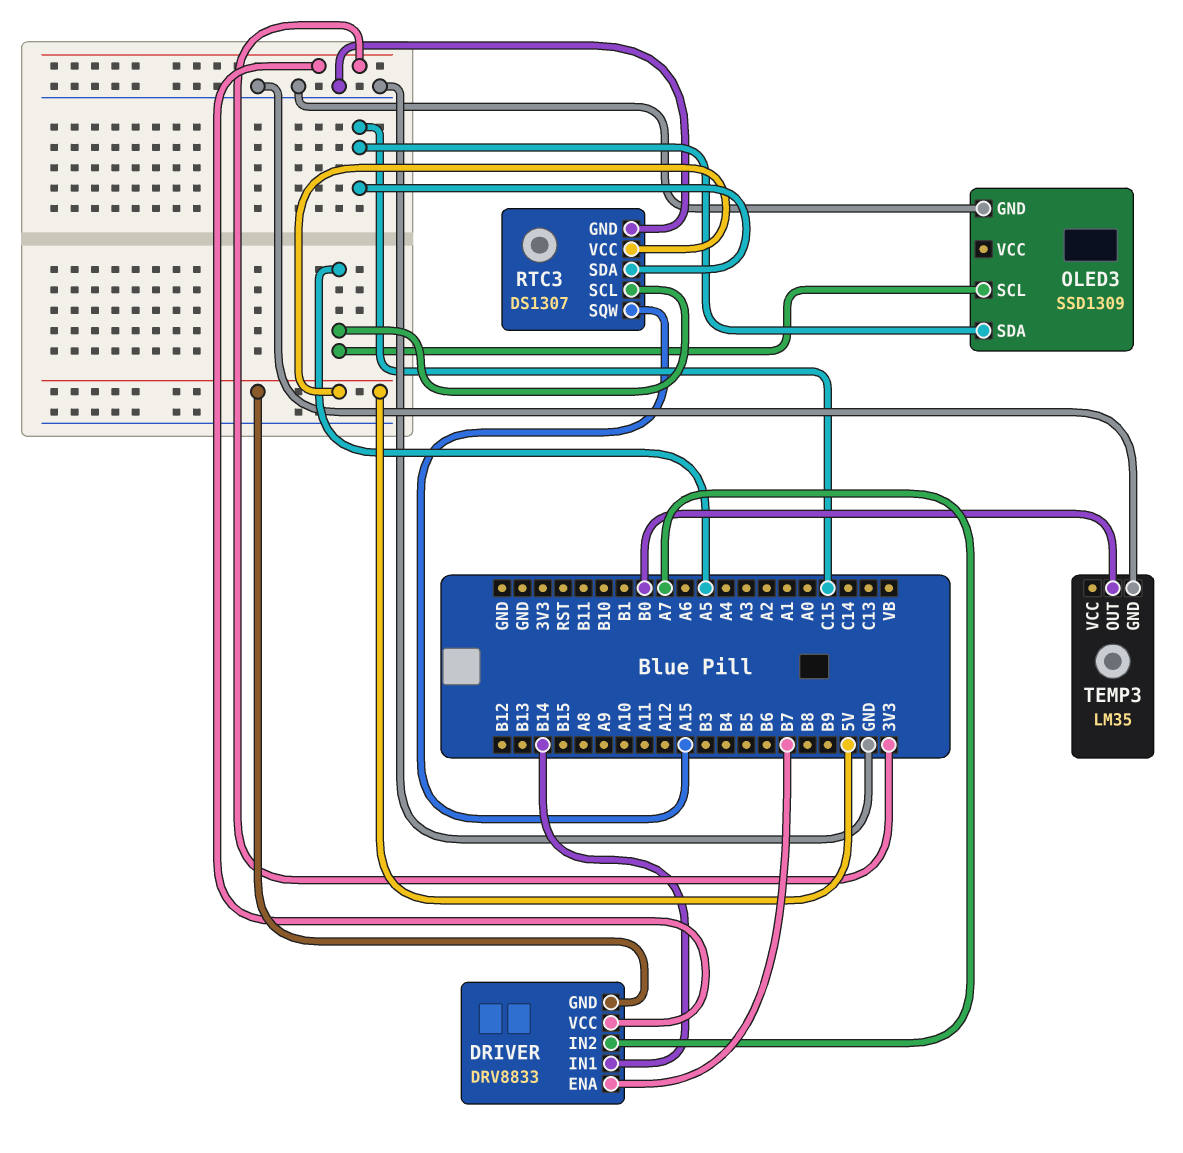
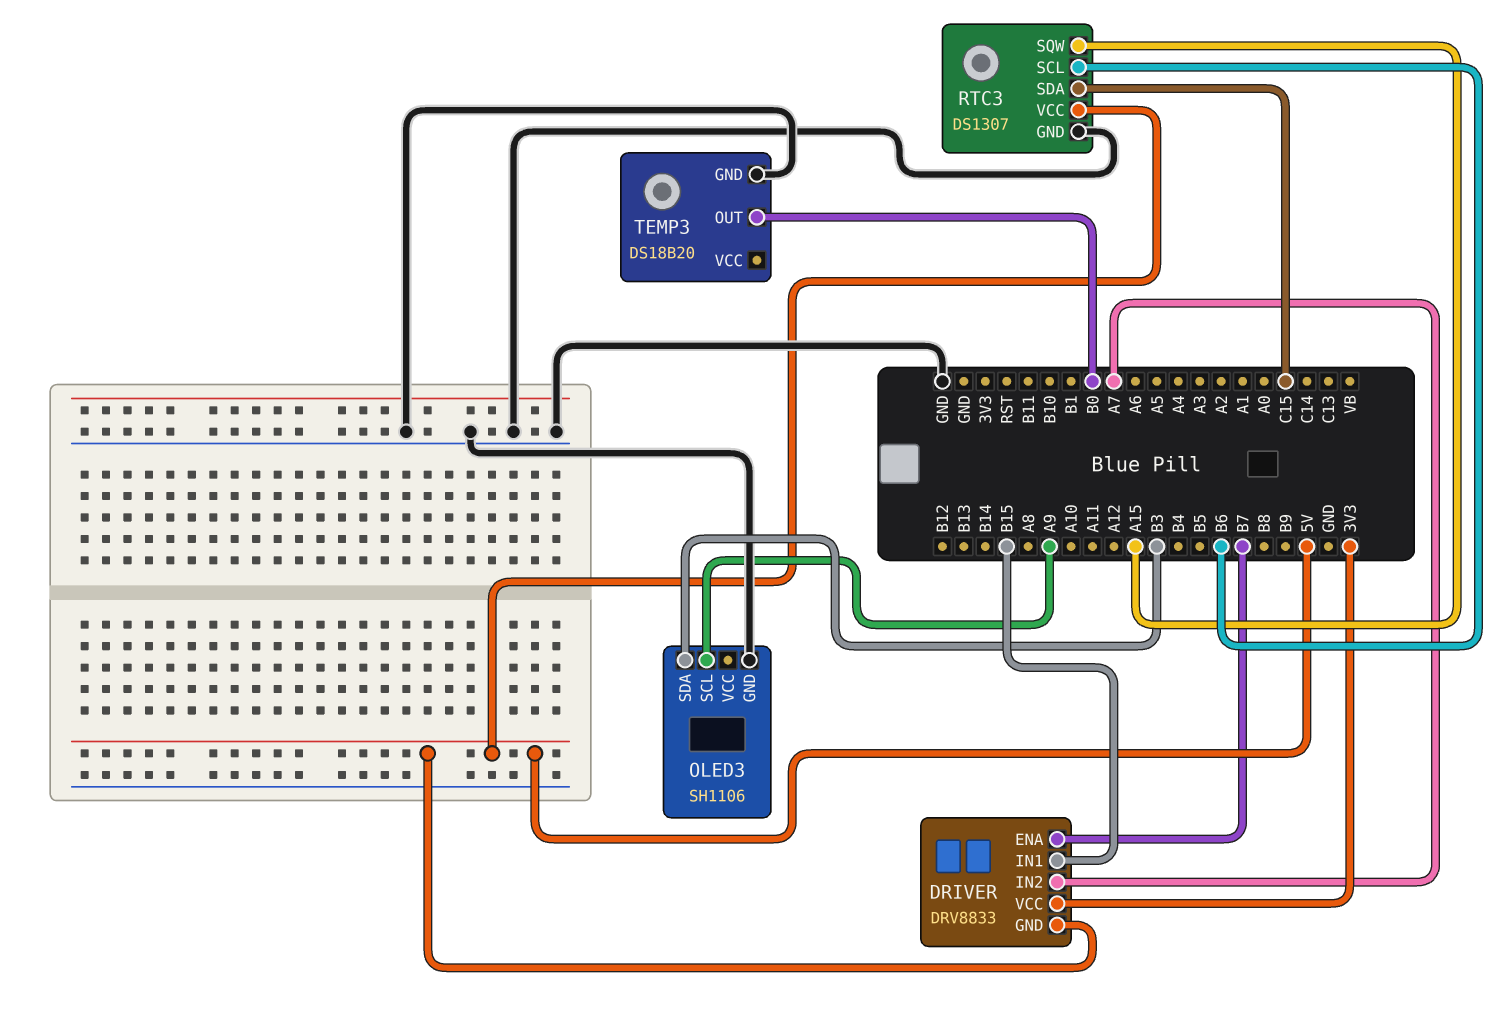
DRIVER pin IN1: B14 -> B15
OLED3: SSD1309 -> SH1106
OLED3 pin SCL: A5 -> A9
OLED3 pin SDA: C15 -> B3
RTC3 pin SCL: A5 -> B6
TEMP3: LM35 -> DS18B20

